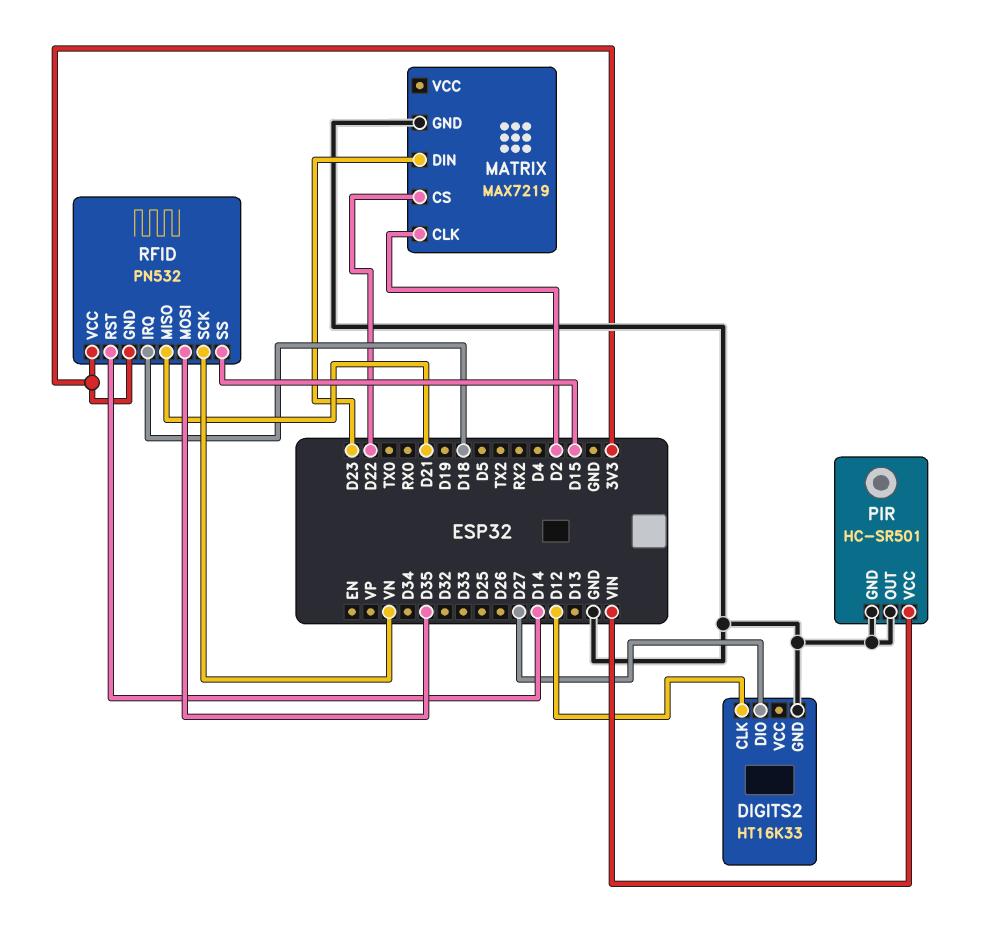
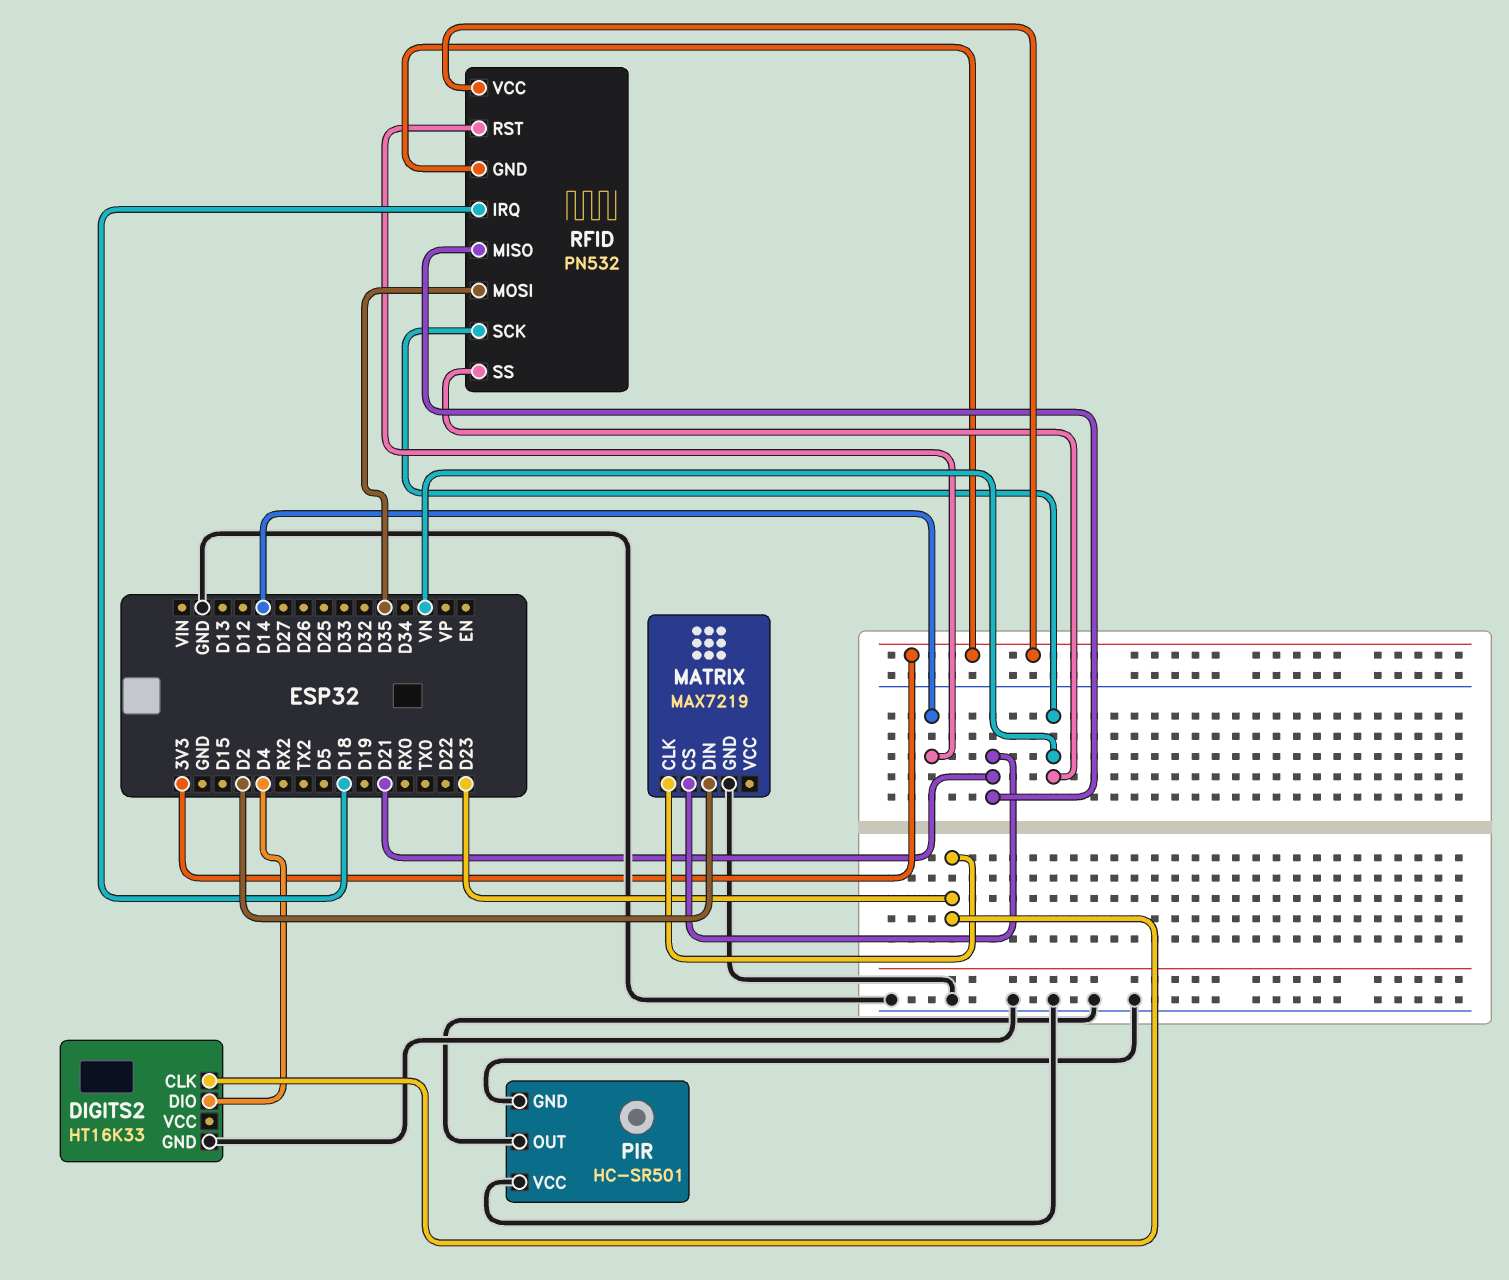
DIGITS2 pin CLK: D12 -> D23
DIGITS2 pin DIO: D27 -> D4
MATRIX pin CLK: D2 -> D23
MATRIX pin CS: D22 -> D21
MATRIX pin DIN: D23 -> D2
PIR pin VCC: VIN -> GND
RFID pin SS: D15 -> VN

